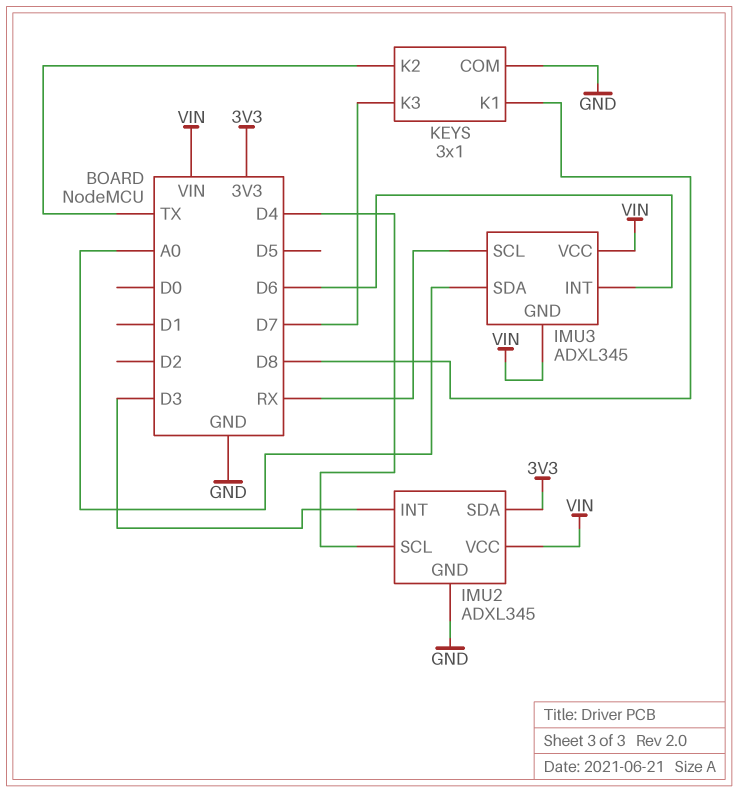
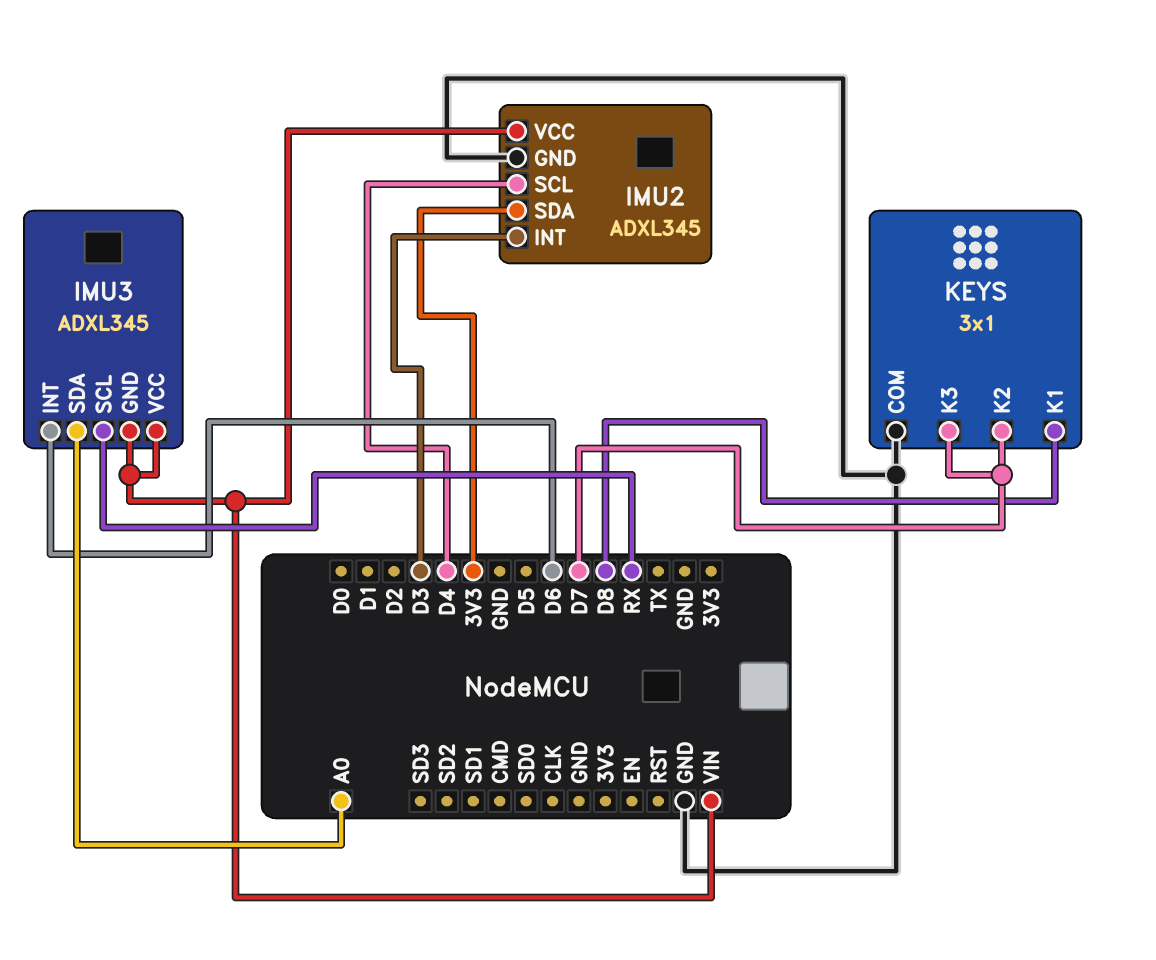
KEYS pin K2: TX -> D7

